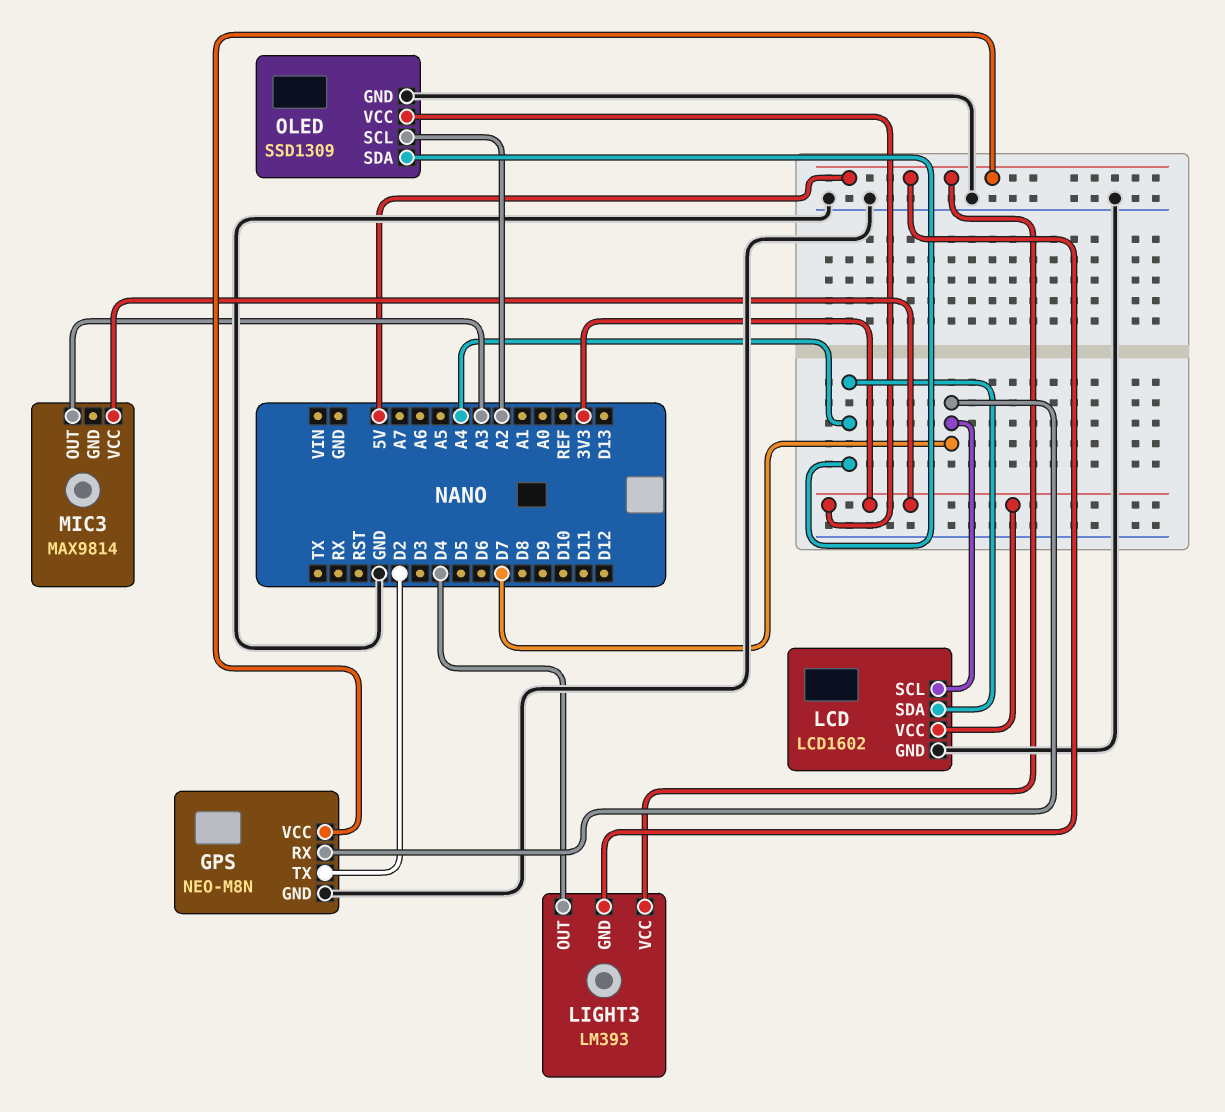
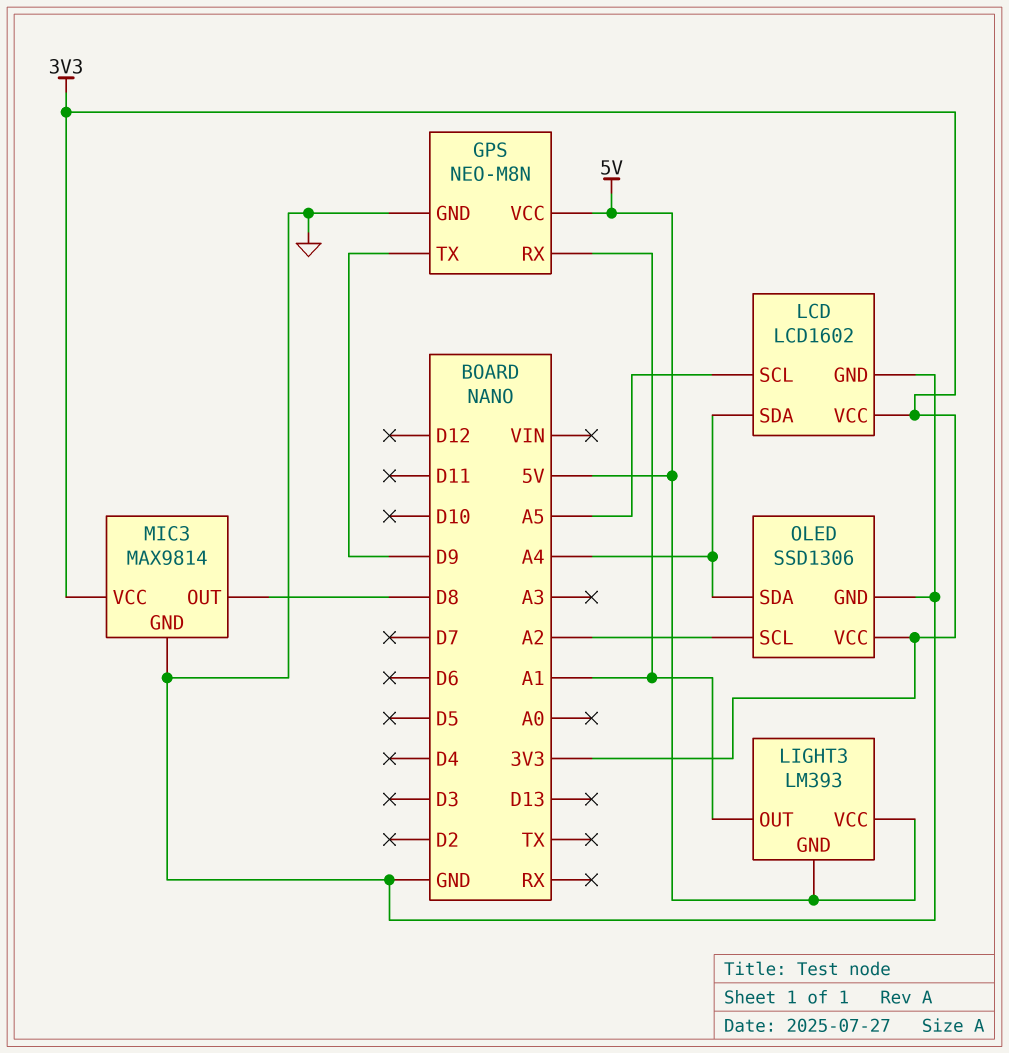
GPS pin RX: D7 -> A1
GPS pin TX: D2 -> D9
LCD pin SCL: D7 -> A5
LIGHT3 pin OUT: D4 -> A1
MIC3 pin GND: none -> GND
MIC3 pin OUT: A3 -> D8
OLED: SSD1309 -> SSD1306

